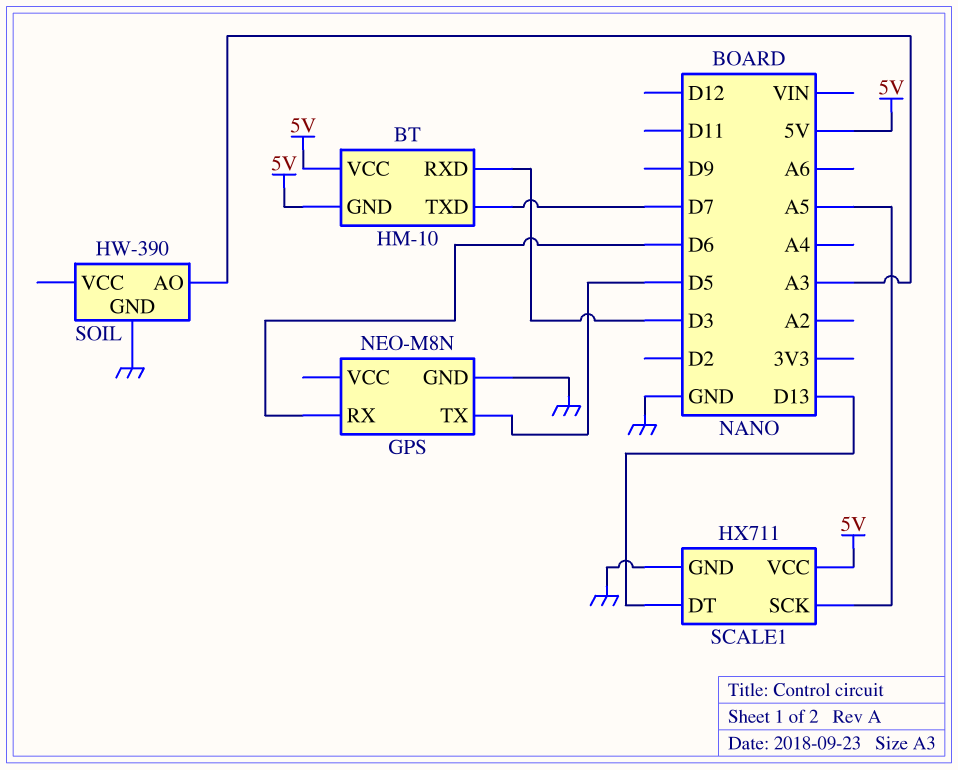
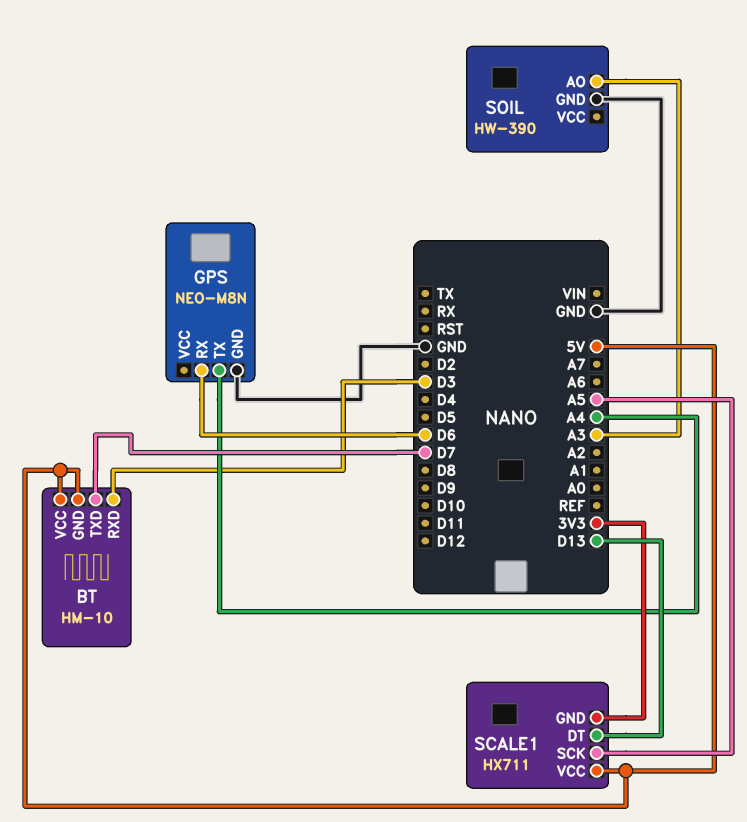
GPS pin TX: D5 -> A4
SCALE1 pin GND: GND -> 3V3

